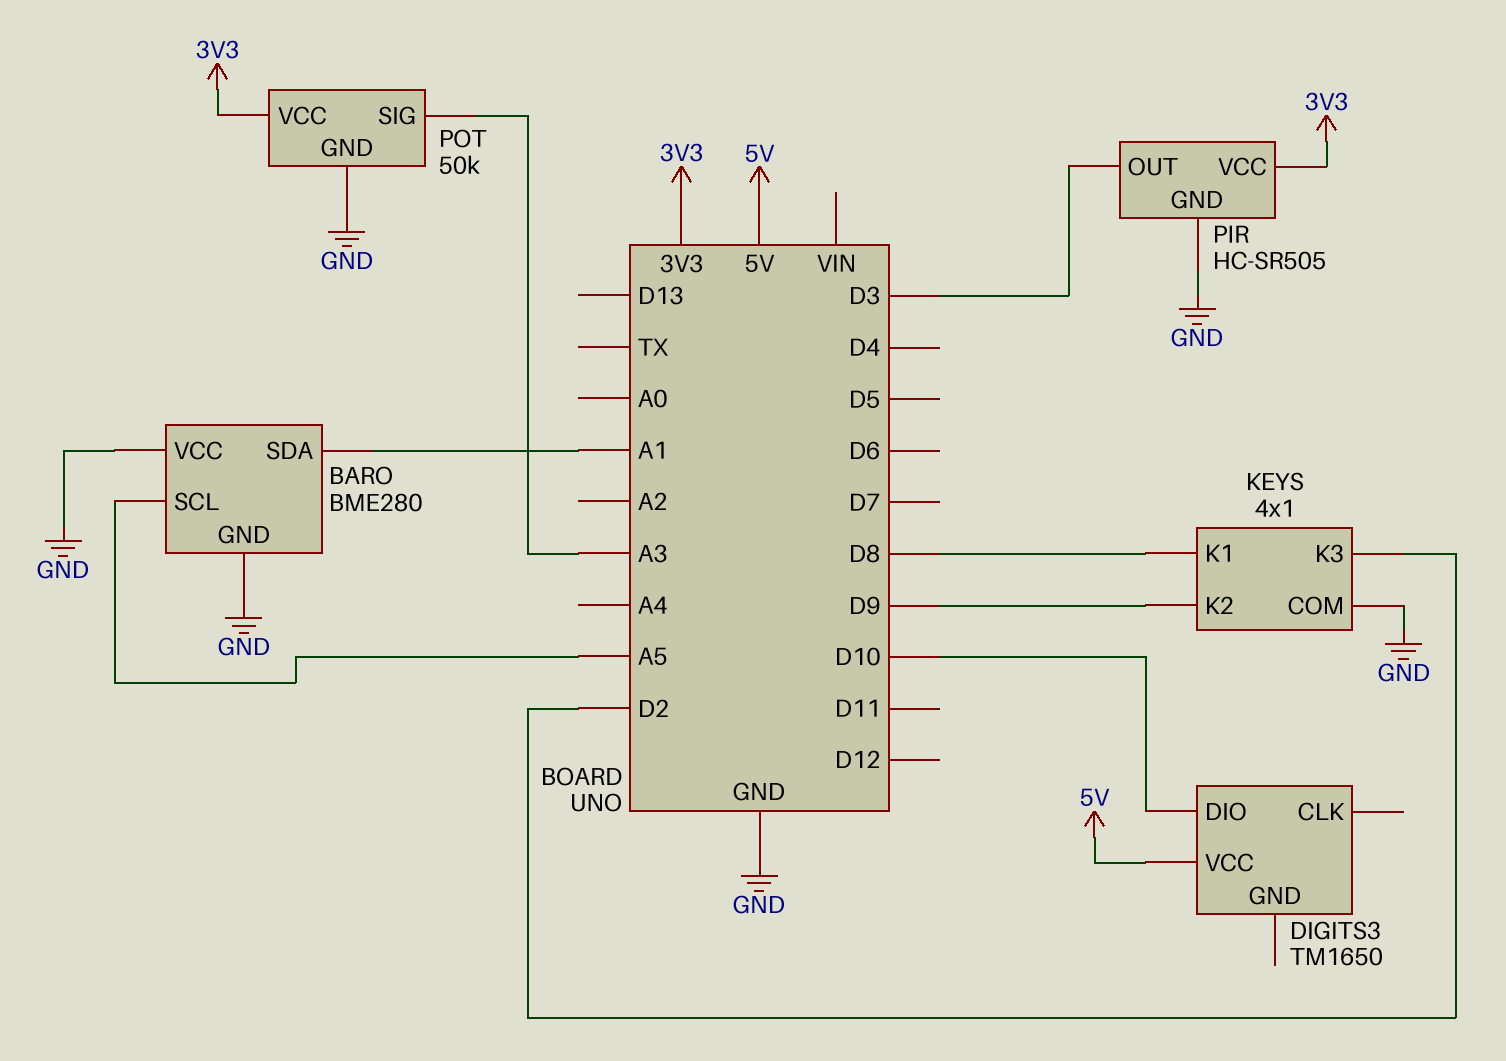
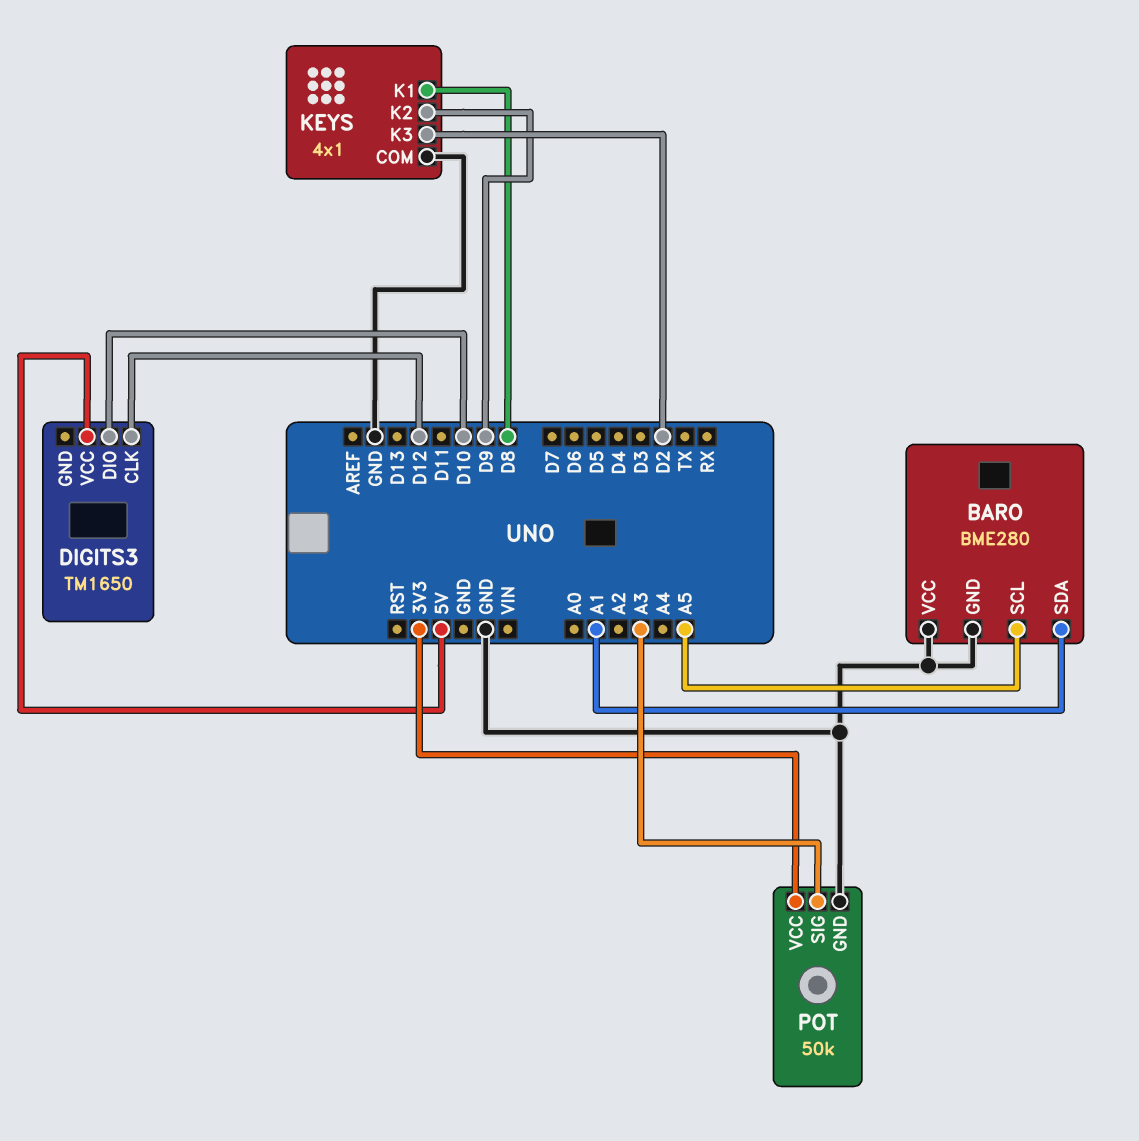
DIGITS3 pin CLK: none -> D12
PIR: HC-SR505 -> none
PIR pin GND: GND -> none
PIR pin OUT: D3 -> none
PIR pin VCC: 3V3 -> none

